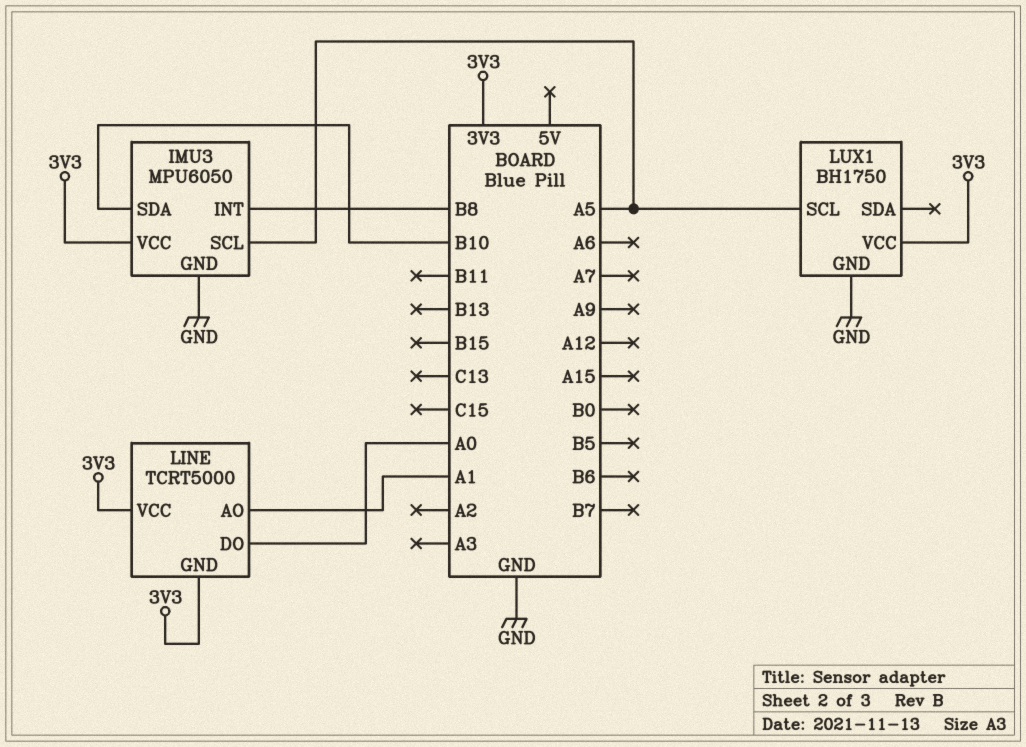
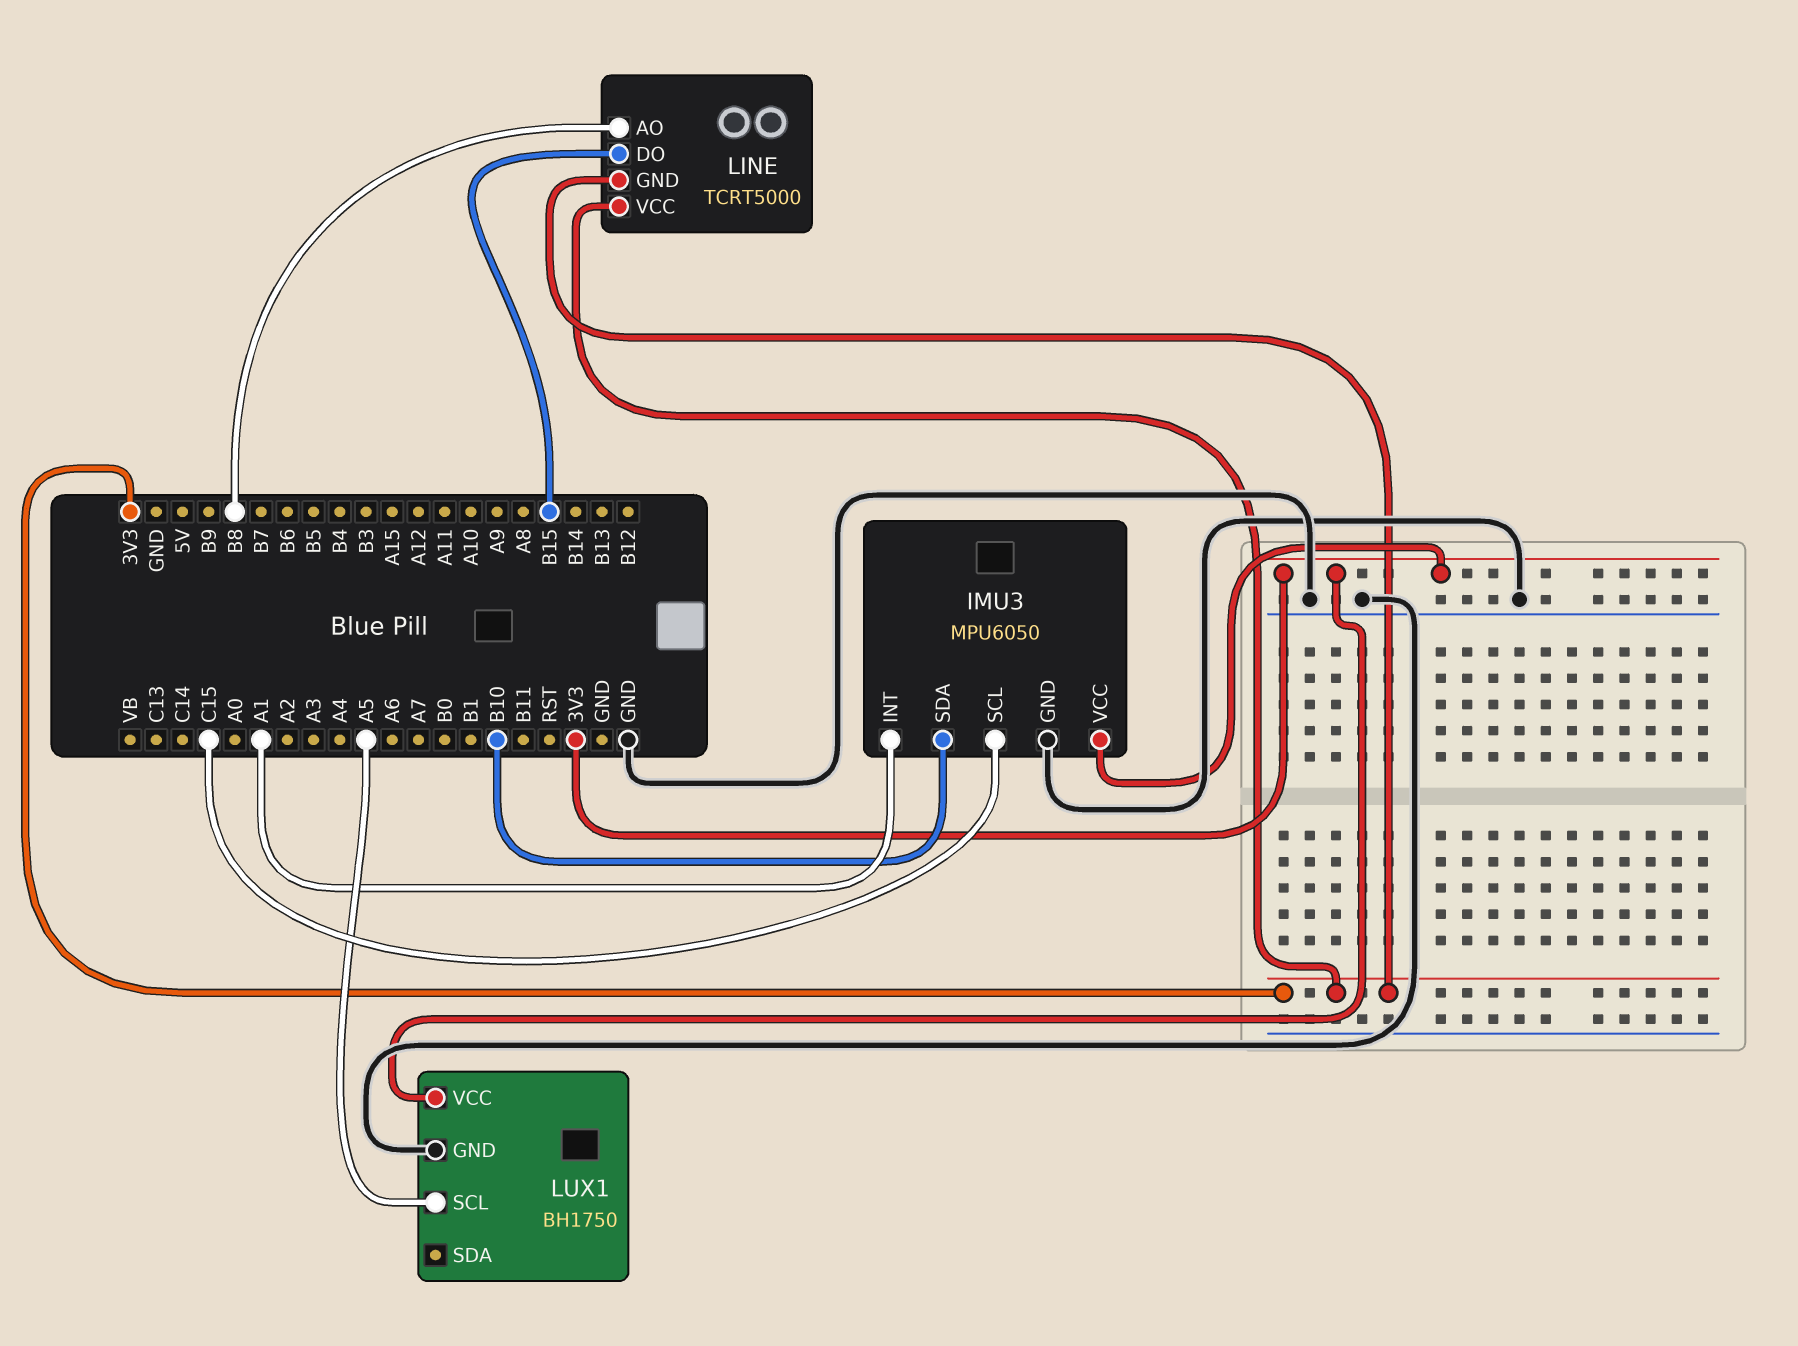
IMU3 pin INT: B8 -> A1
IMU3 pin SCL: A5 -> C15
LINE pin AO: A1 -> B8
LINE pin DO: A0 -> B15

